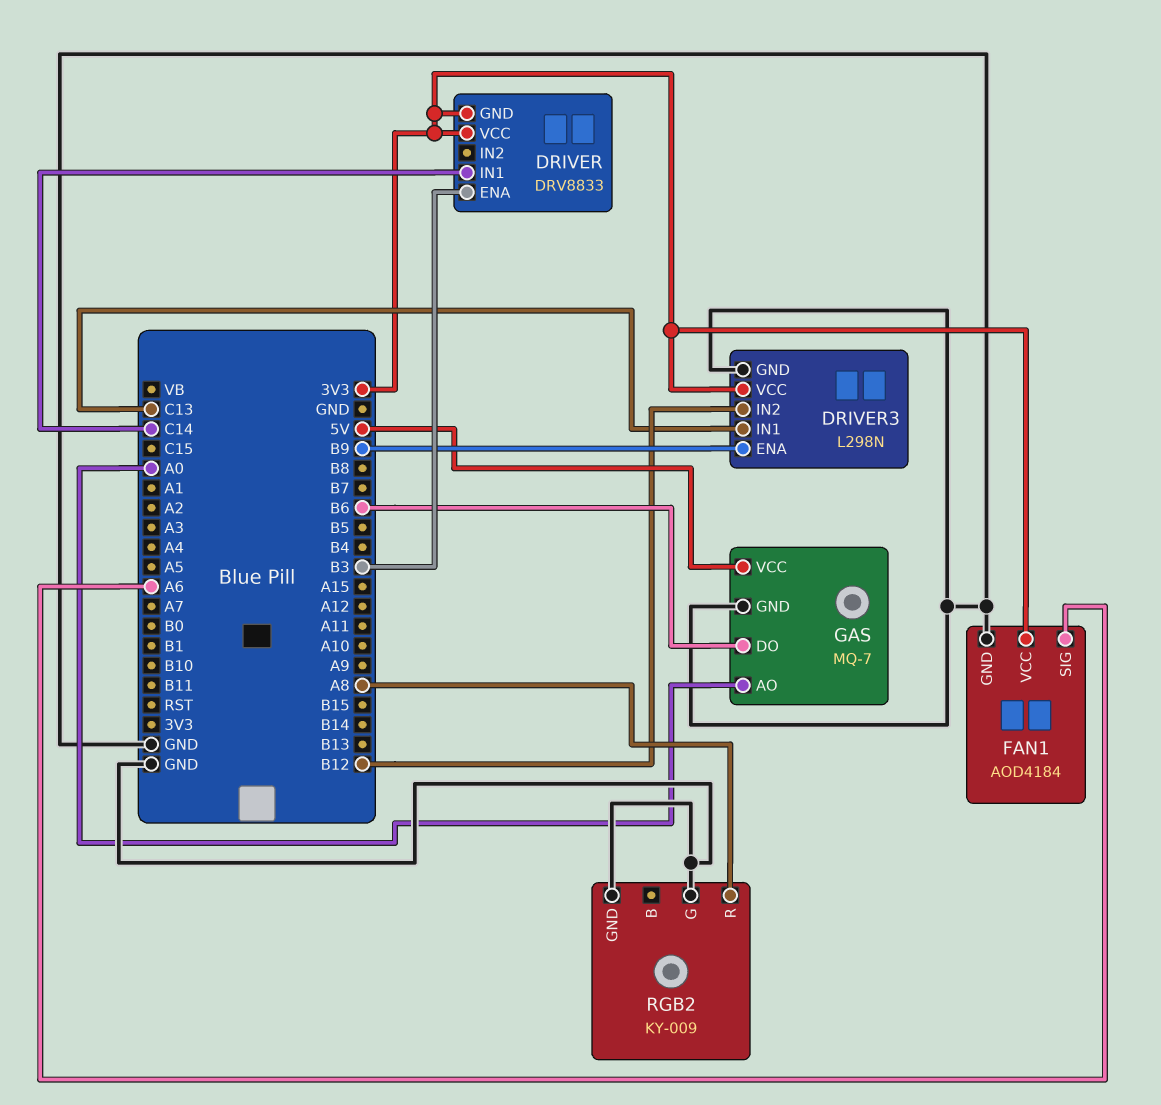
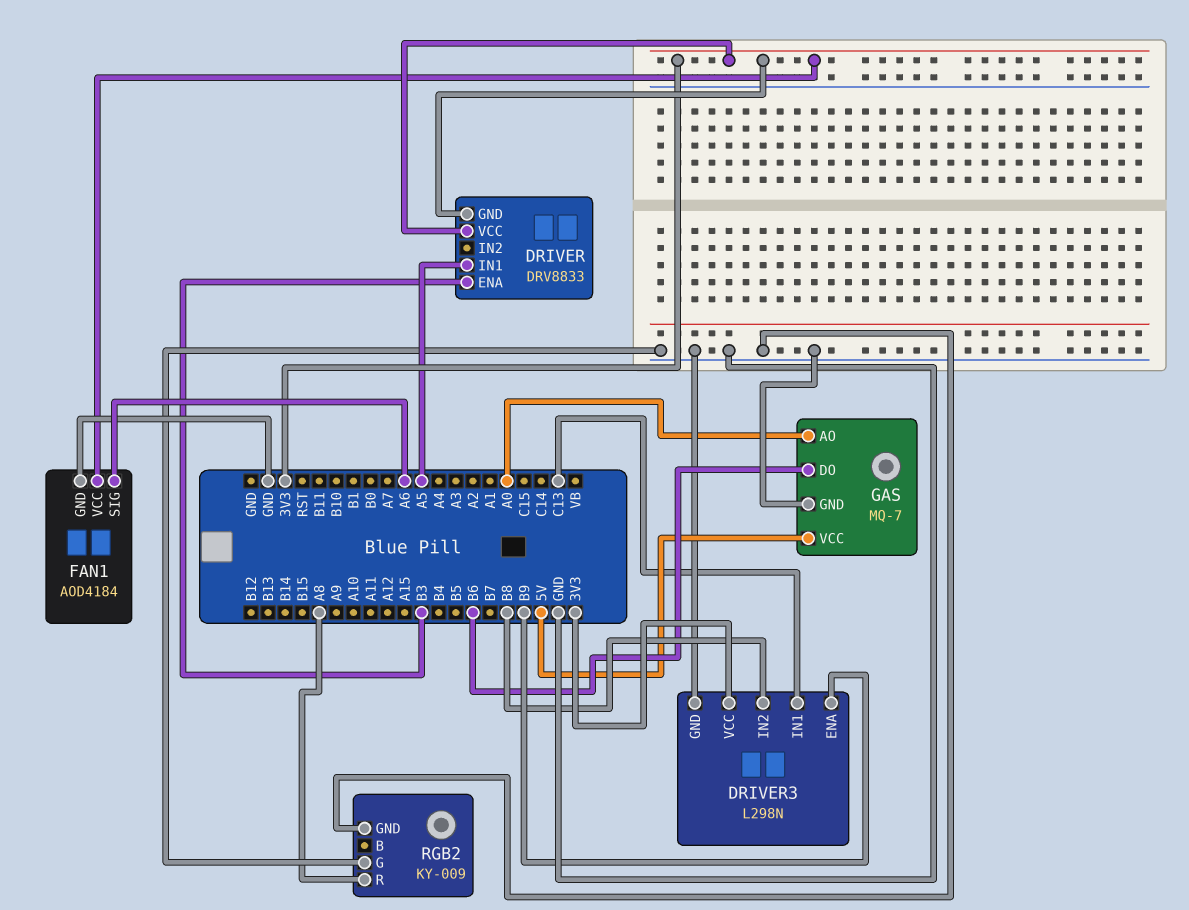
DRIVER pin IN1: C14 -> A5
DRIVER3 pin IN2: B12 -> B8

